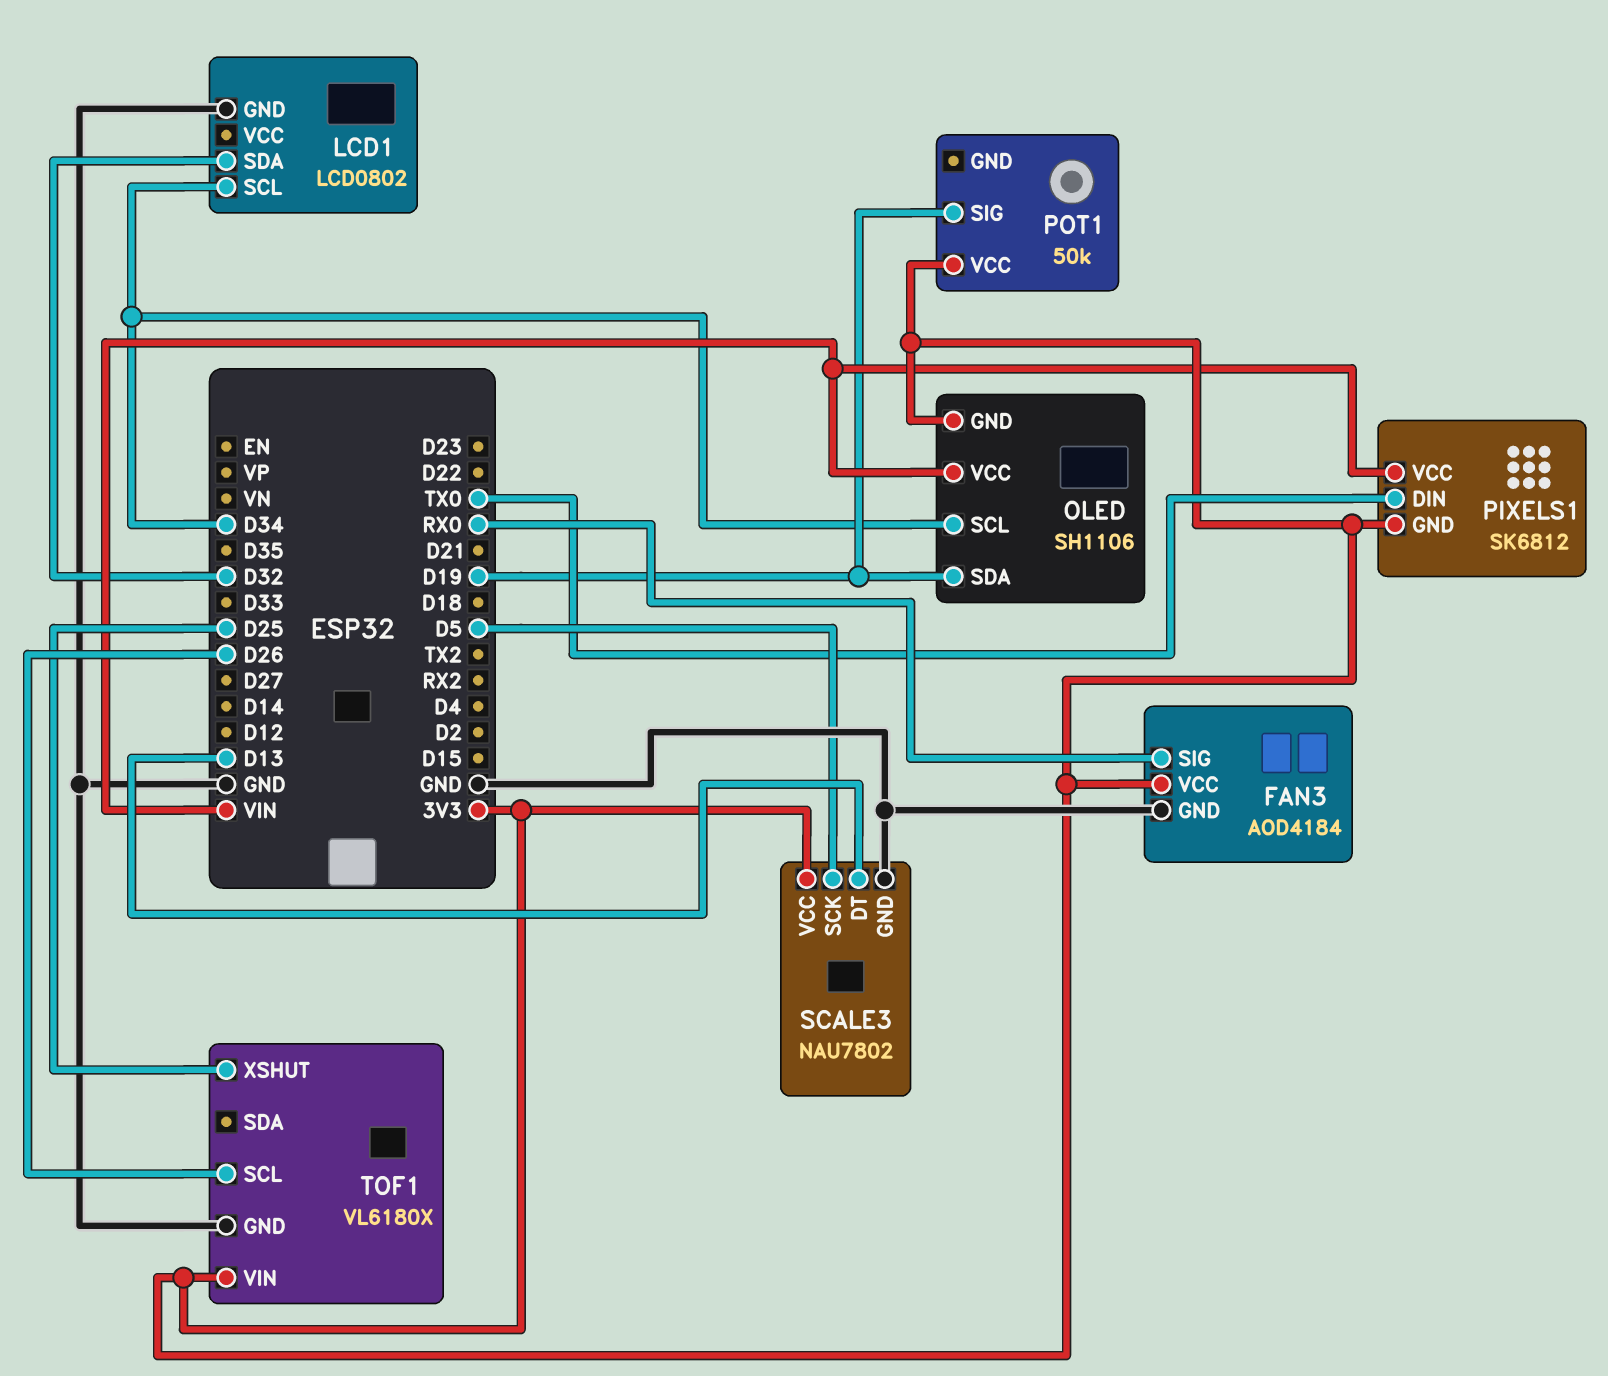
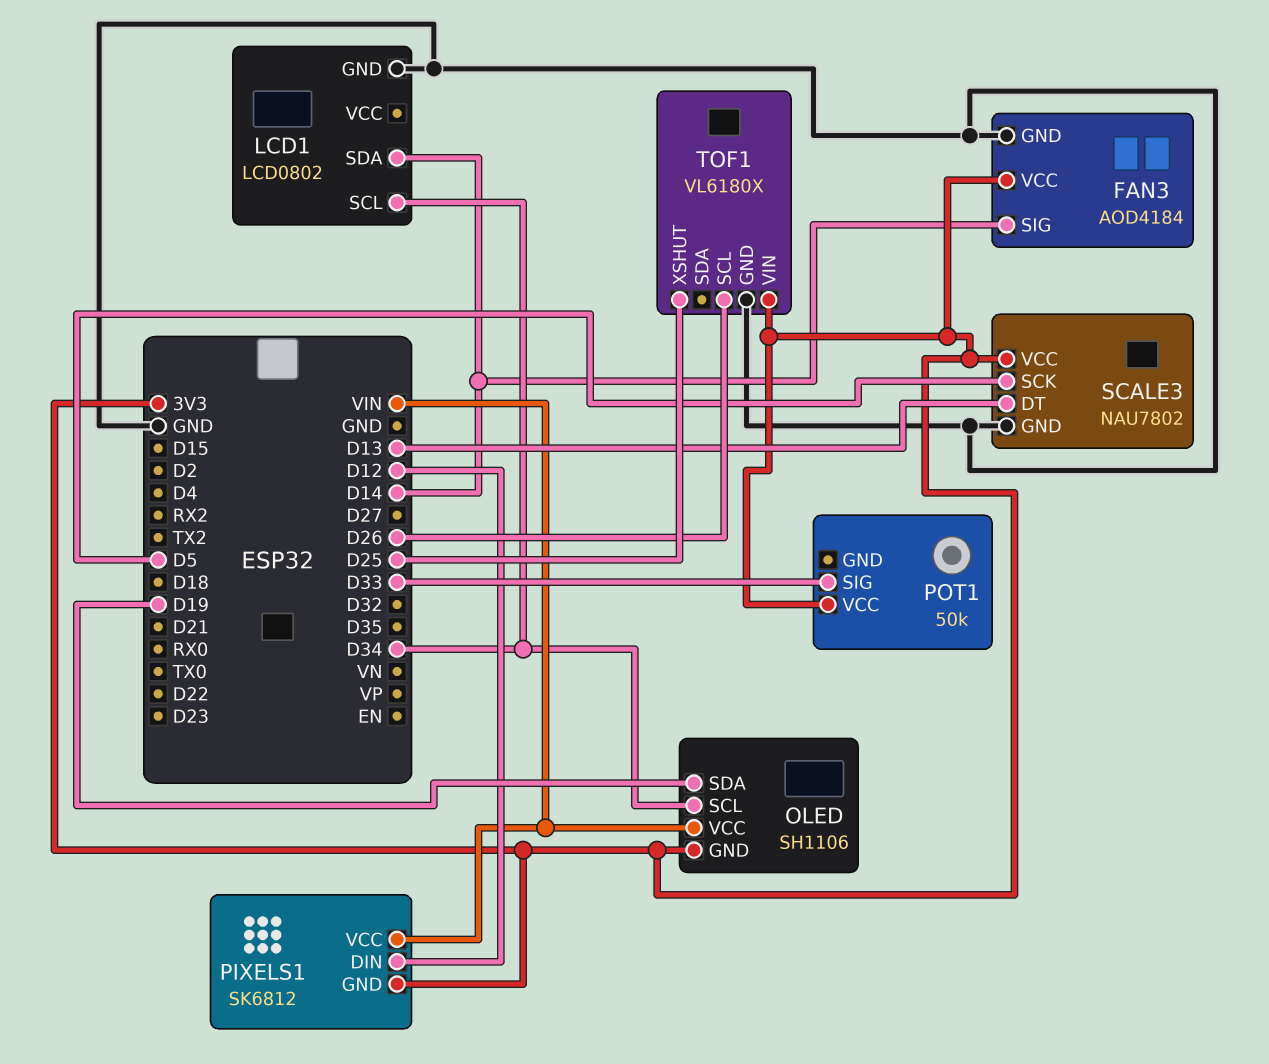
FAN3 pin SIG: RX0 -> D14
LCD1 pin SDA: D32 -> D14
PIXELS1 pin DIN: TX0 -> D12
POT1 pin SIG: D19 -> D33

